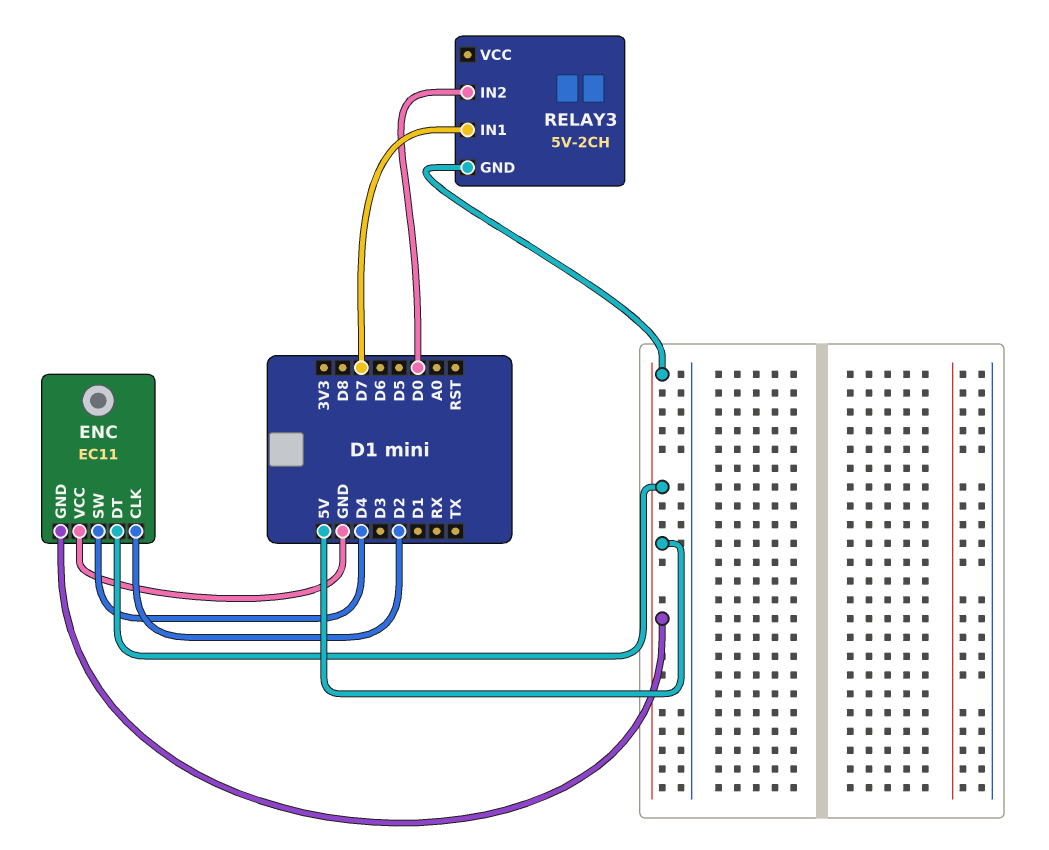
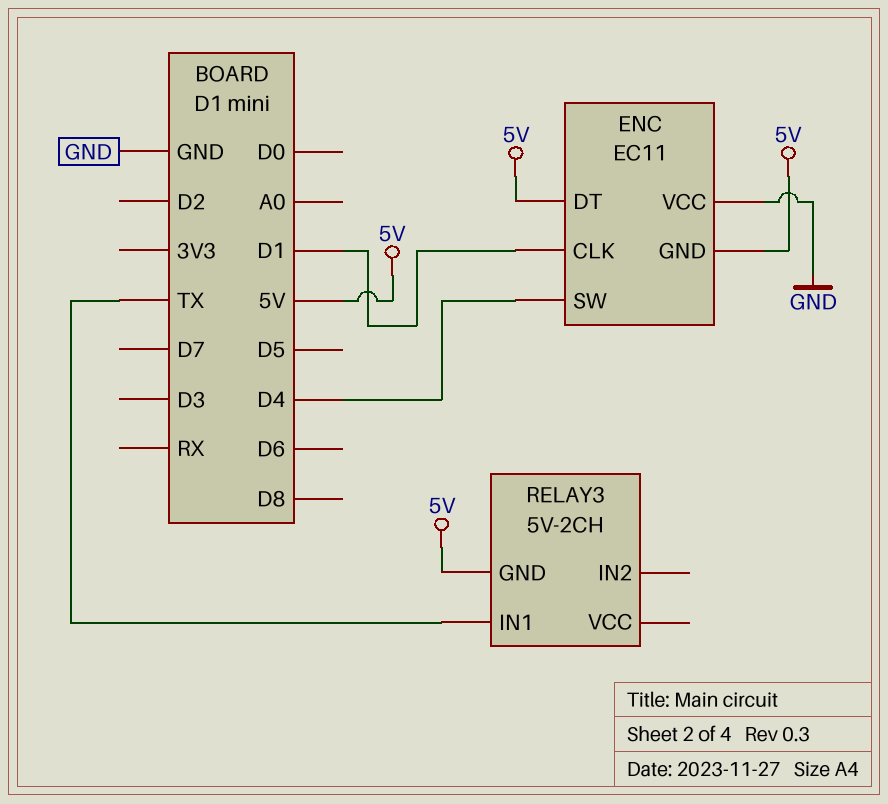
ENC pin CLK: D2 -> D1
RELAY3 pin IN1: D7 -> TX
RELAY3 pin IN2: D0 -> none

